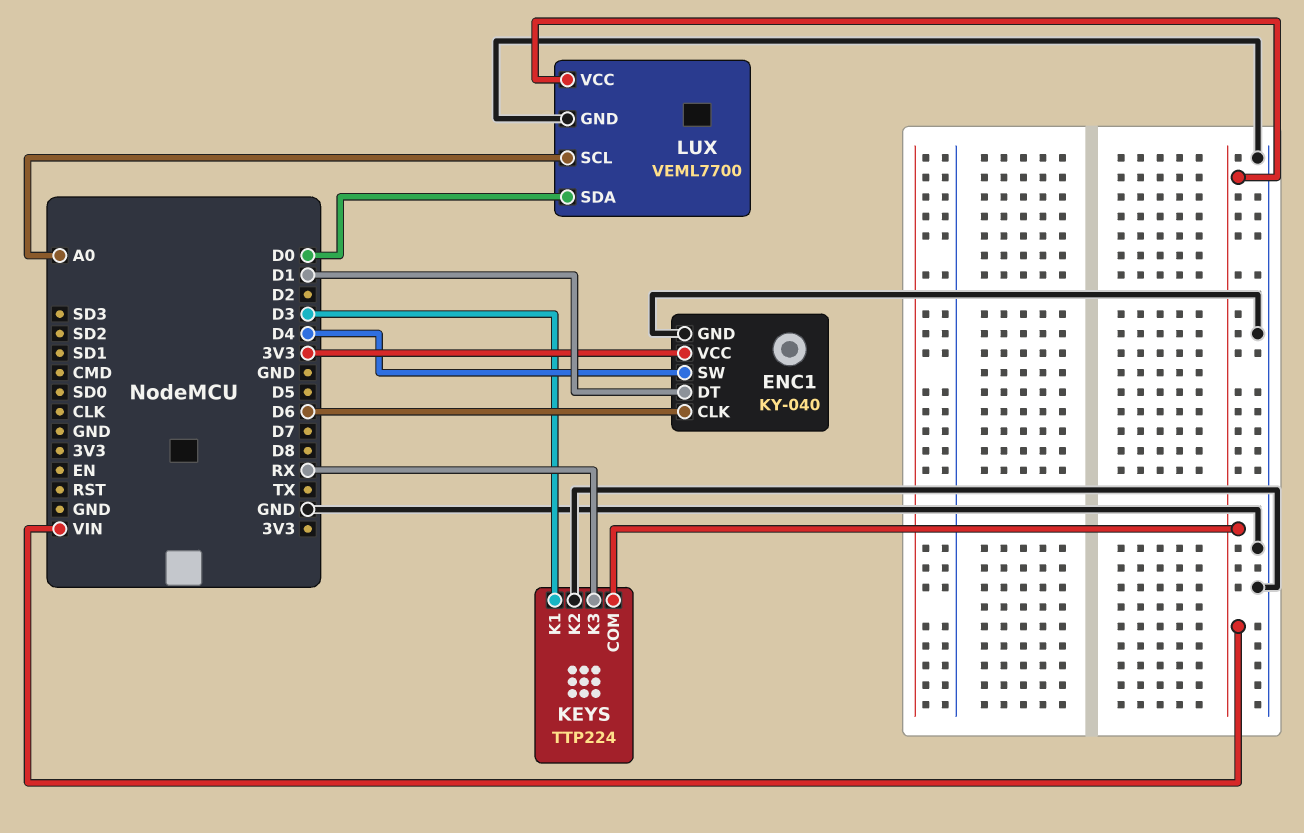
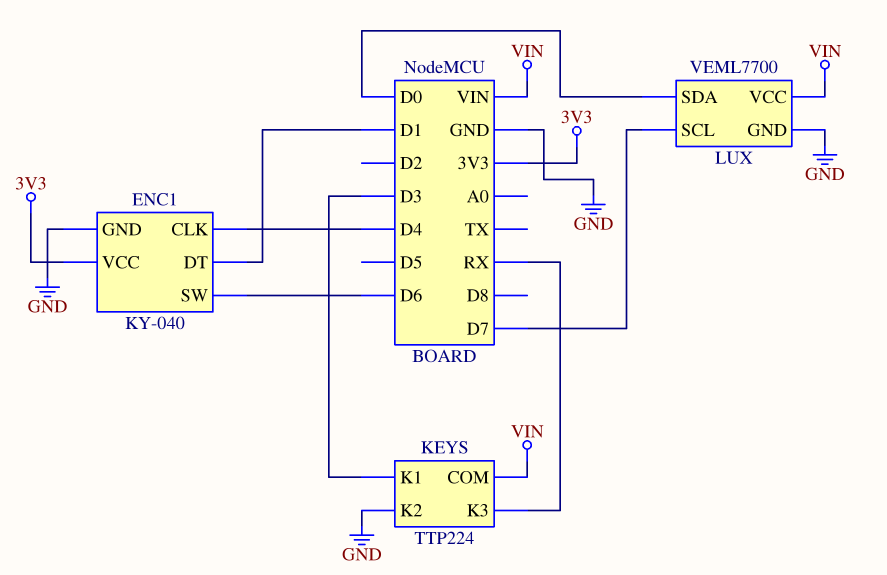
ENC1 pin CLK: D6 -> D4
ENC1 pin SW: D4 -> D6
LUX pin SCL: A0 -> D7

